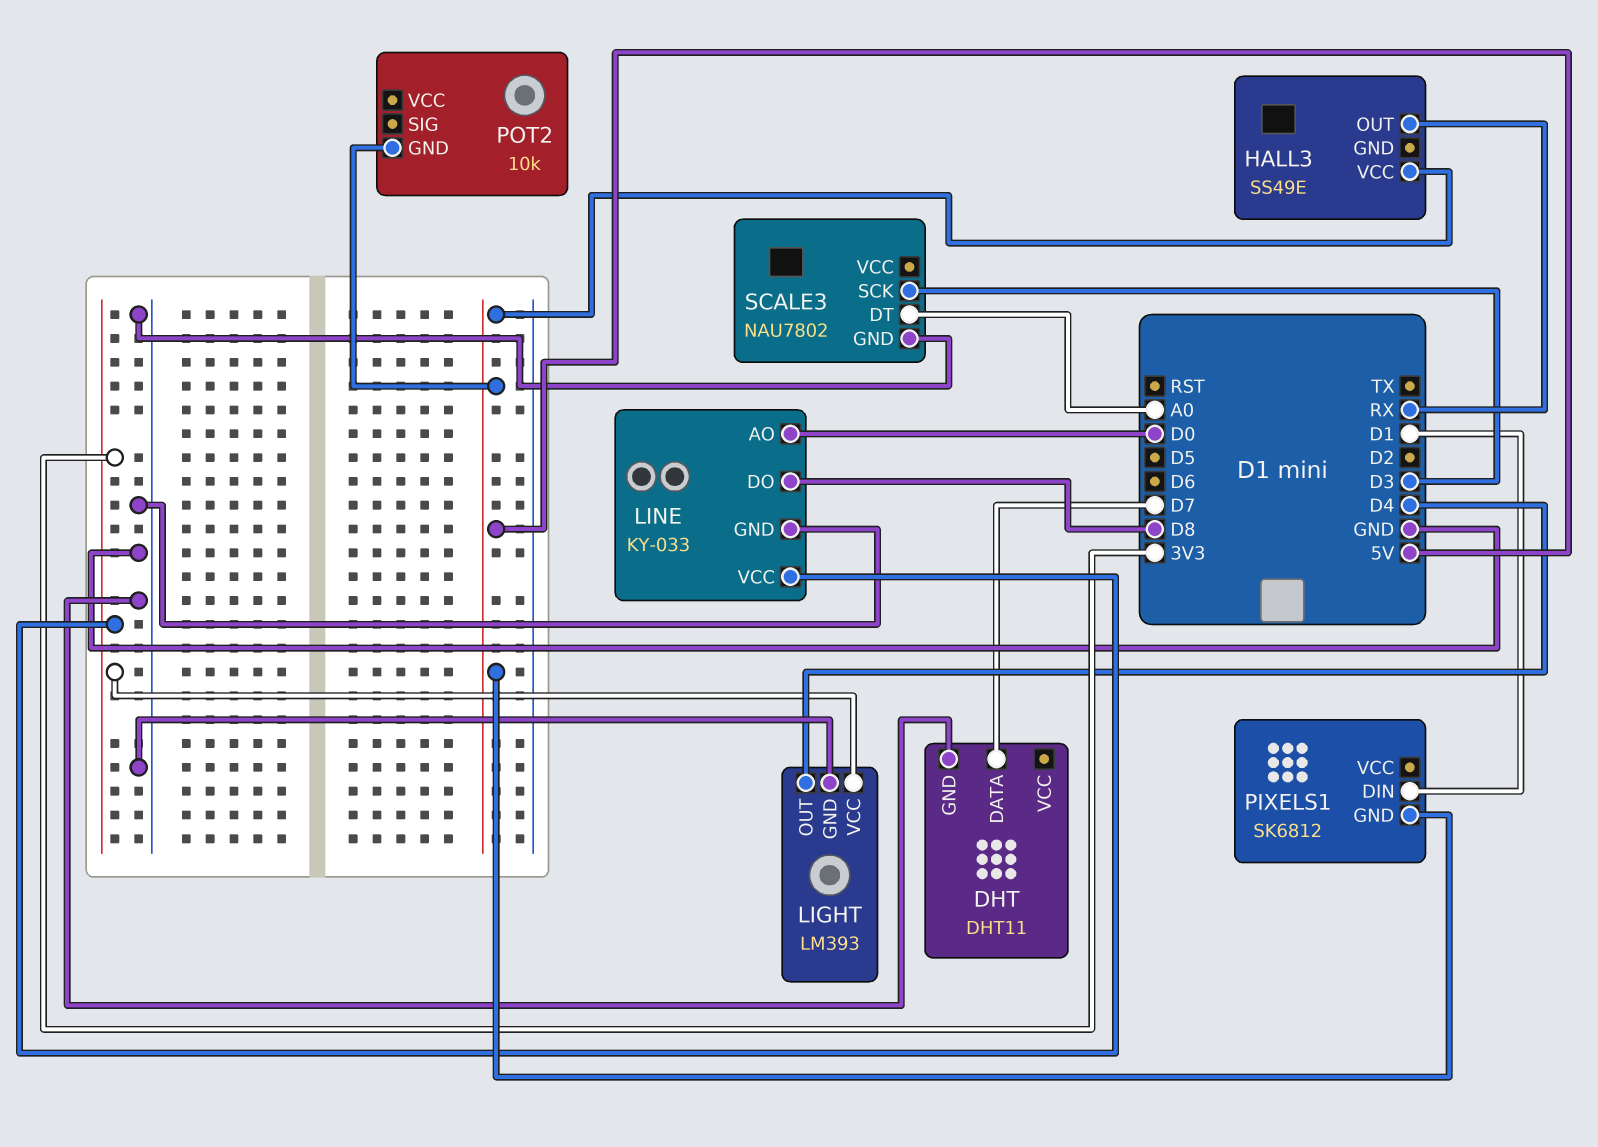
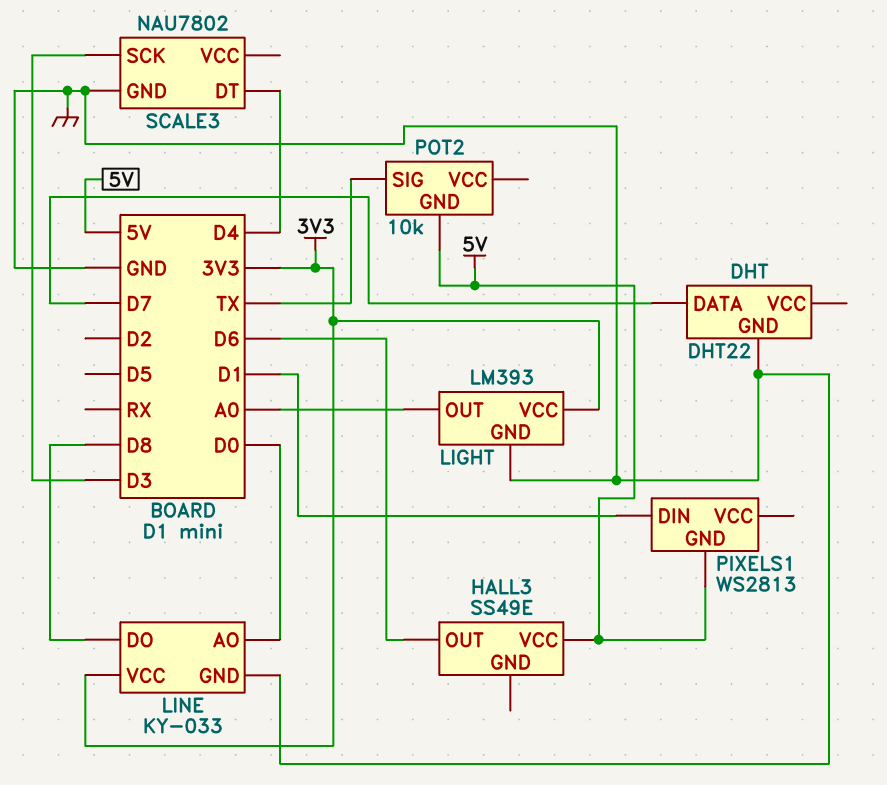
DHT: DHT11 -> DHT22
HALL3 pin OUT: RX -> D6
LIGHT pin OUT: D4 -> A0
PIXELS1: SK6812 -> WS2813
POT2 pin SIG: none -> TX
SCALE3 pin DT: A0 -> D4

